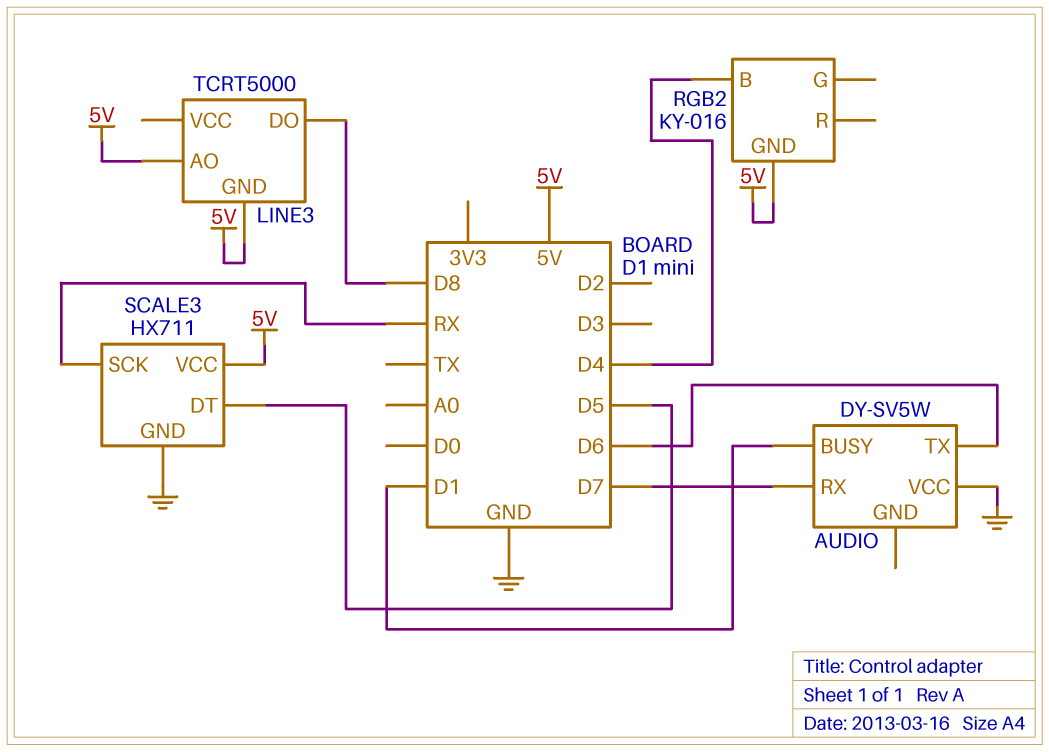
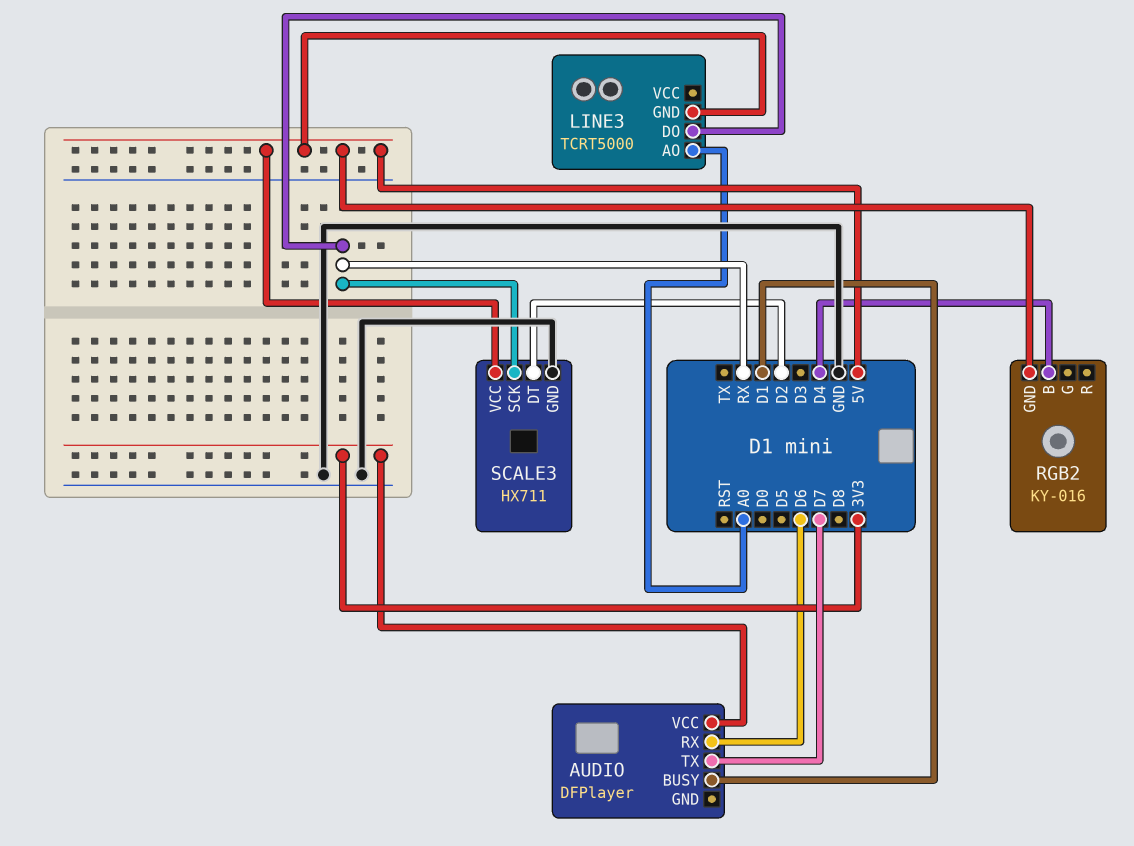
AUDIO: DY-SV5W -> DFPlayer
AUDIO pin RX: D7 -> D6
AUDIO pin TX: D6 -> D7
AUDIO pin VCC: GND -> 3V3
LINE3 pin AO: 5V -> A0
LINE3 pin DO: D8 -> RX
SCALE3 pin DT: D5 -> D2

